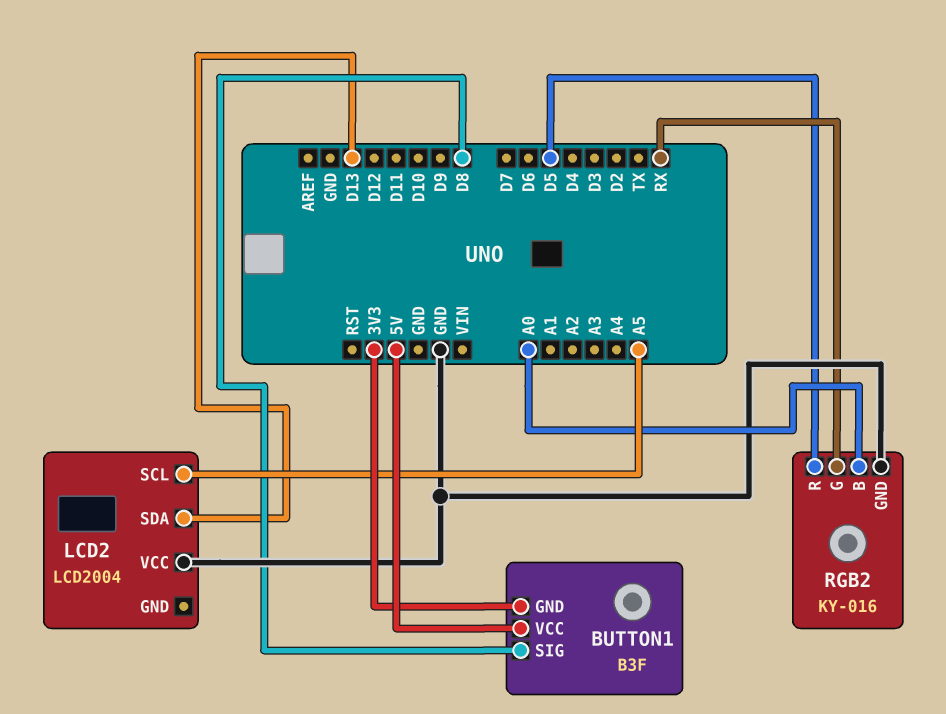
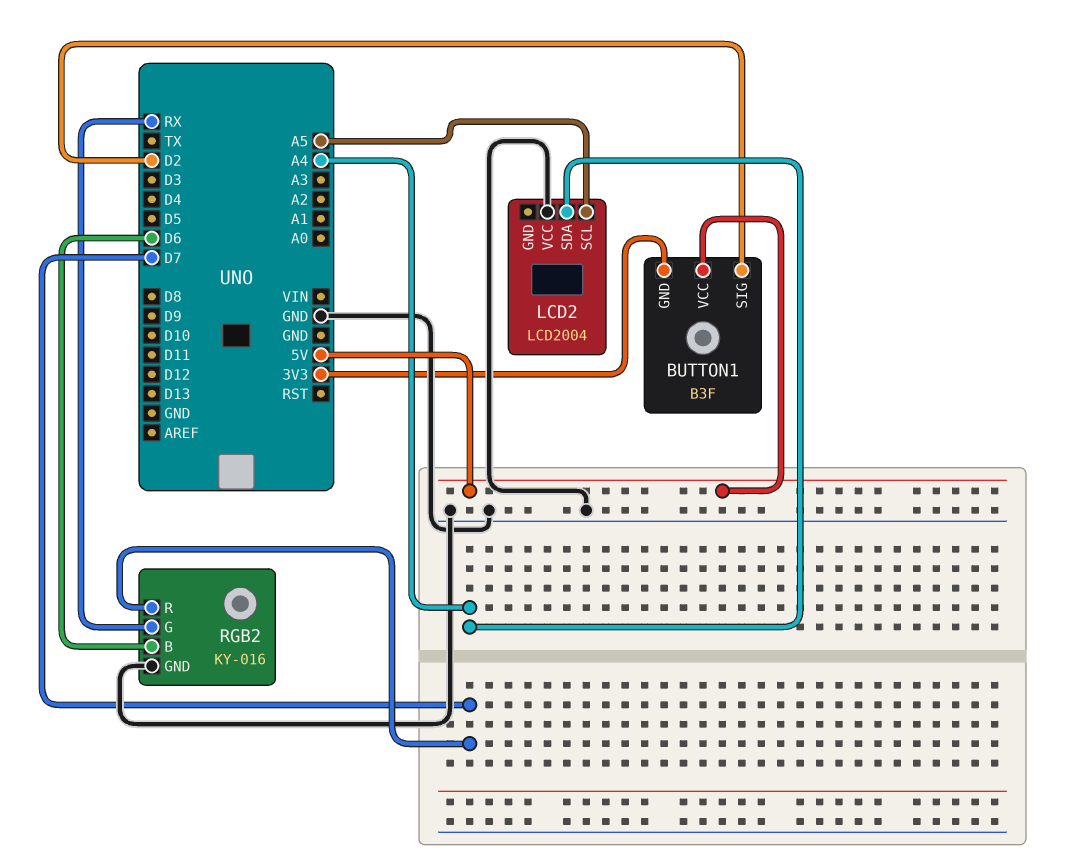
BUTTON1 pin SIG: D8 -> D2
LCD2 pin SDA: D13 -> A4
RGB2 pin B: A0 -> D6
RGB2 pin R: D5 -> D7

